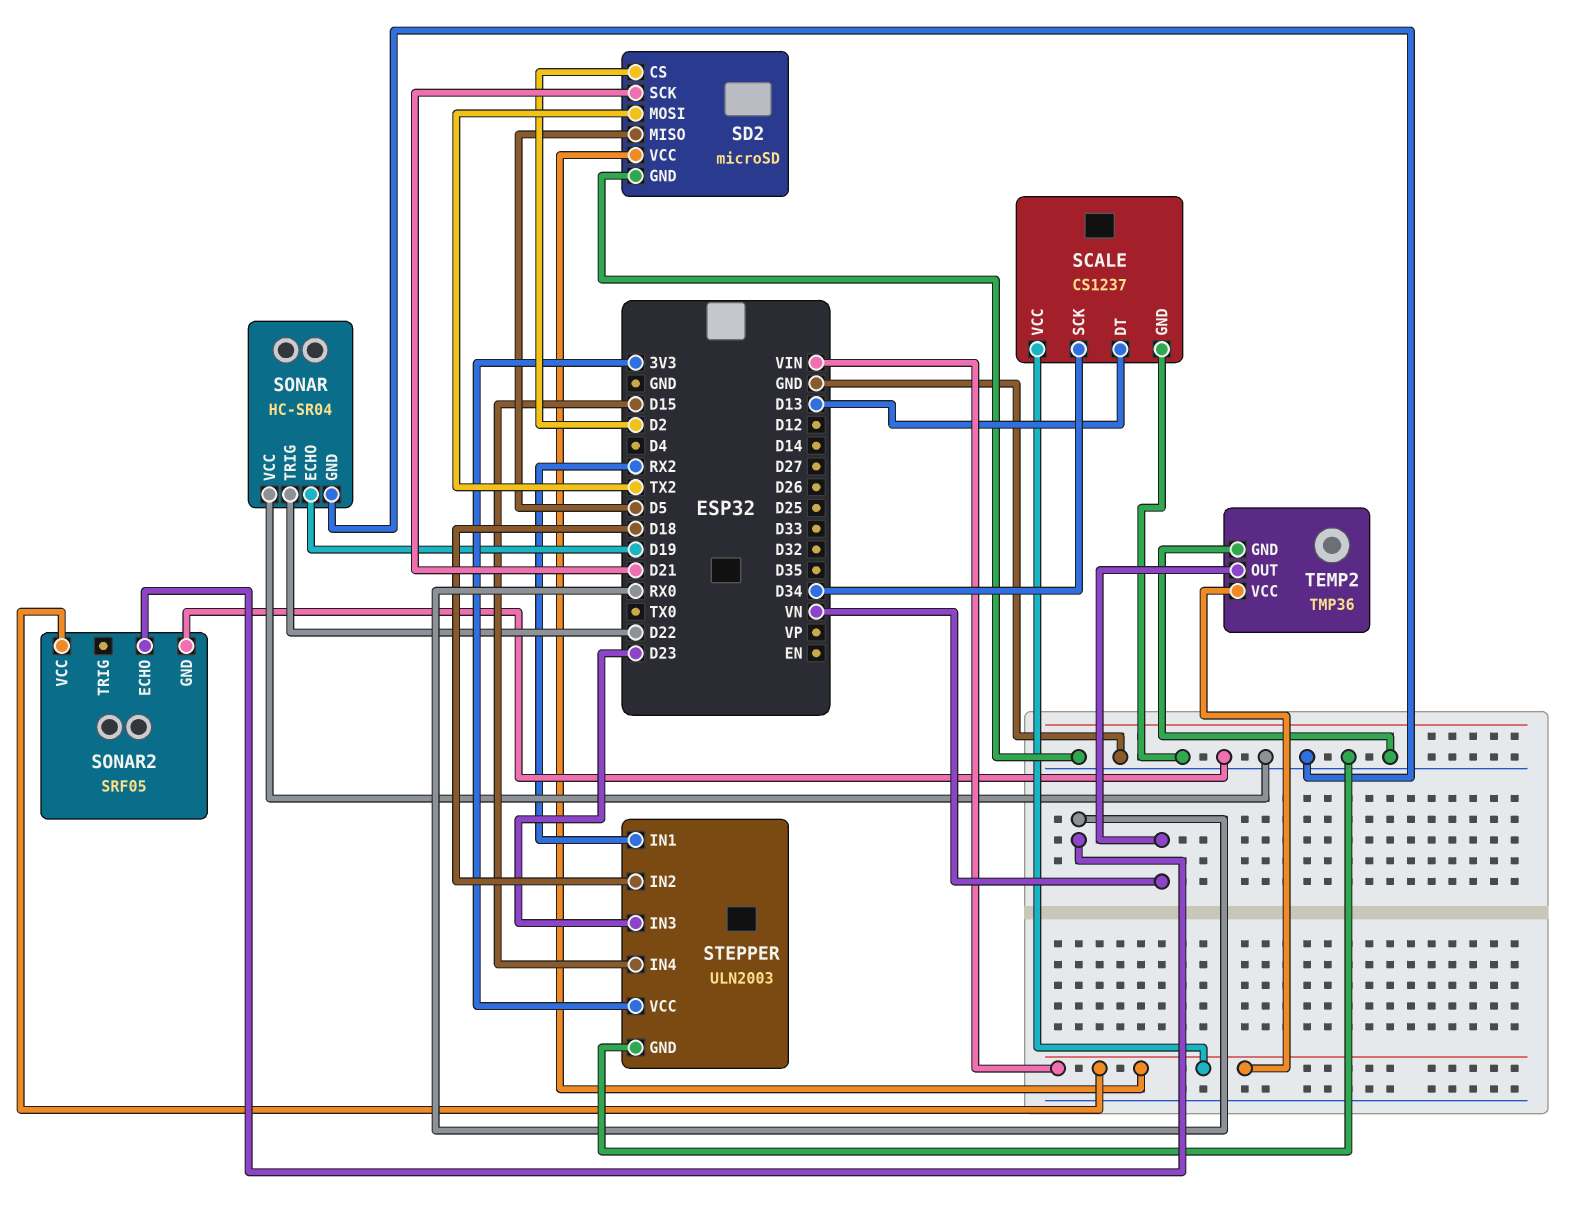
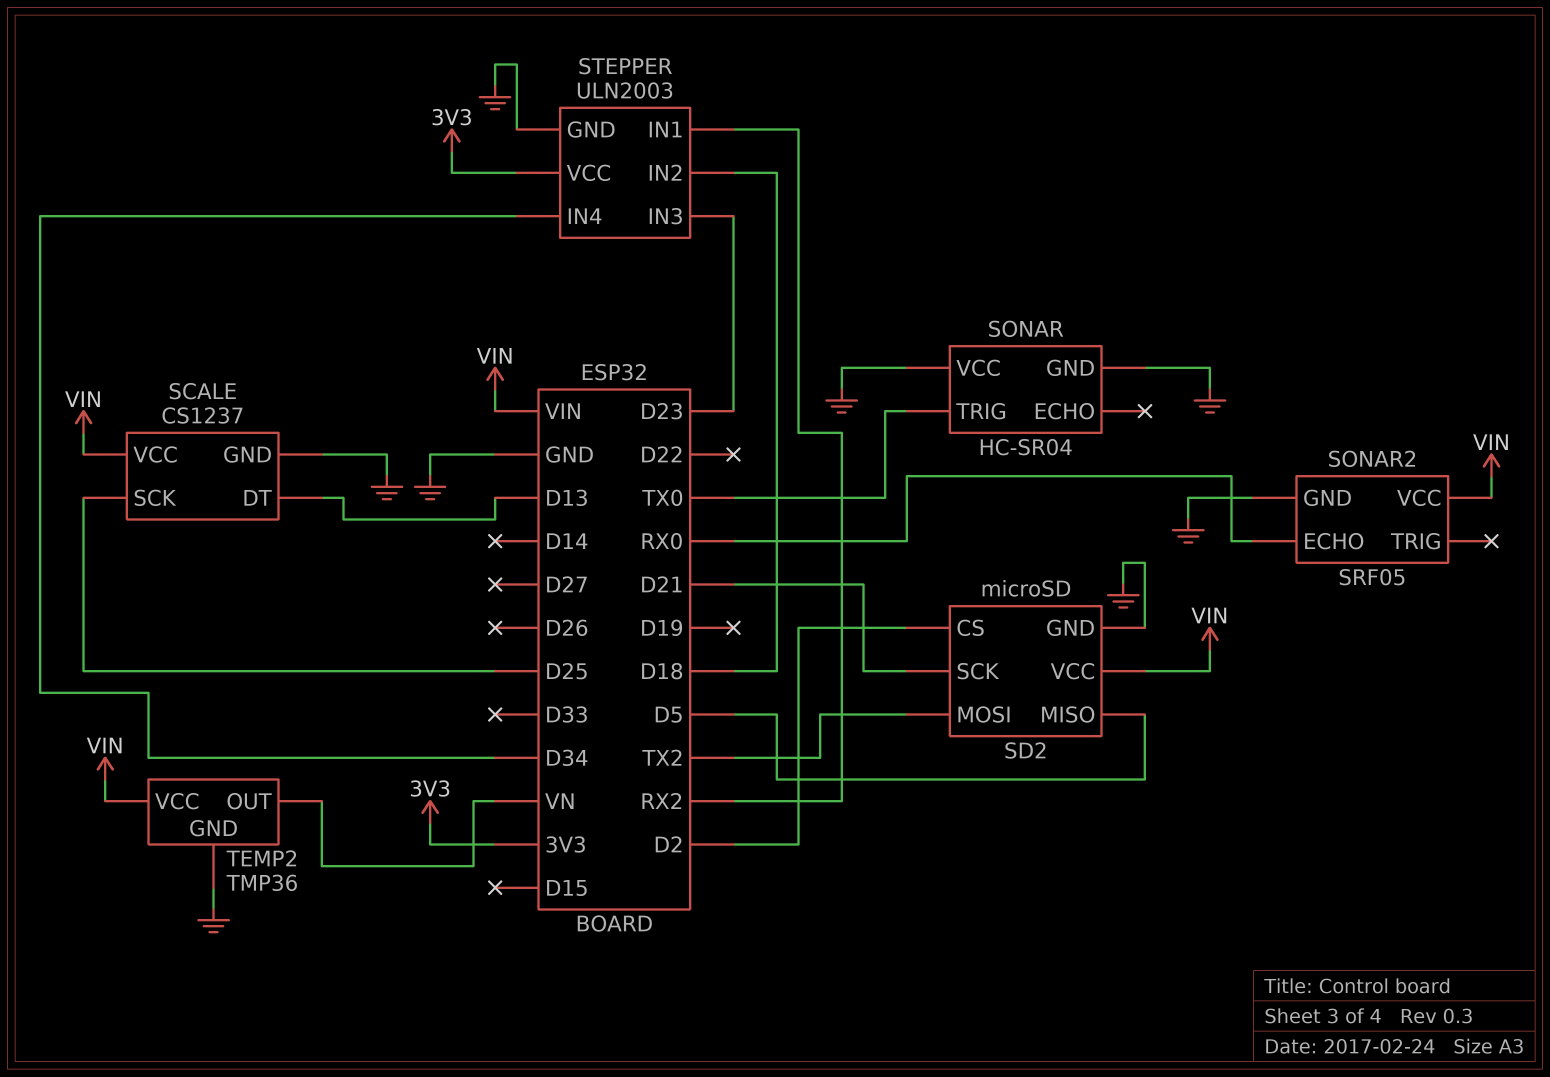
SCALE pin SCK: D34 -> D25
SONAR pin ECHO: D19 -> none
SONAR pin TRIG: D22 -> TX0
STEPPER pin IN4: D15 -> D34

